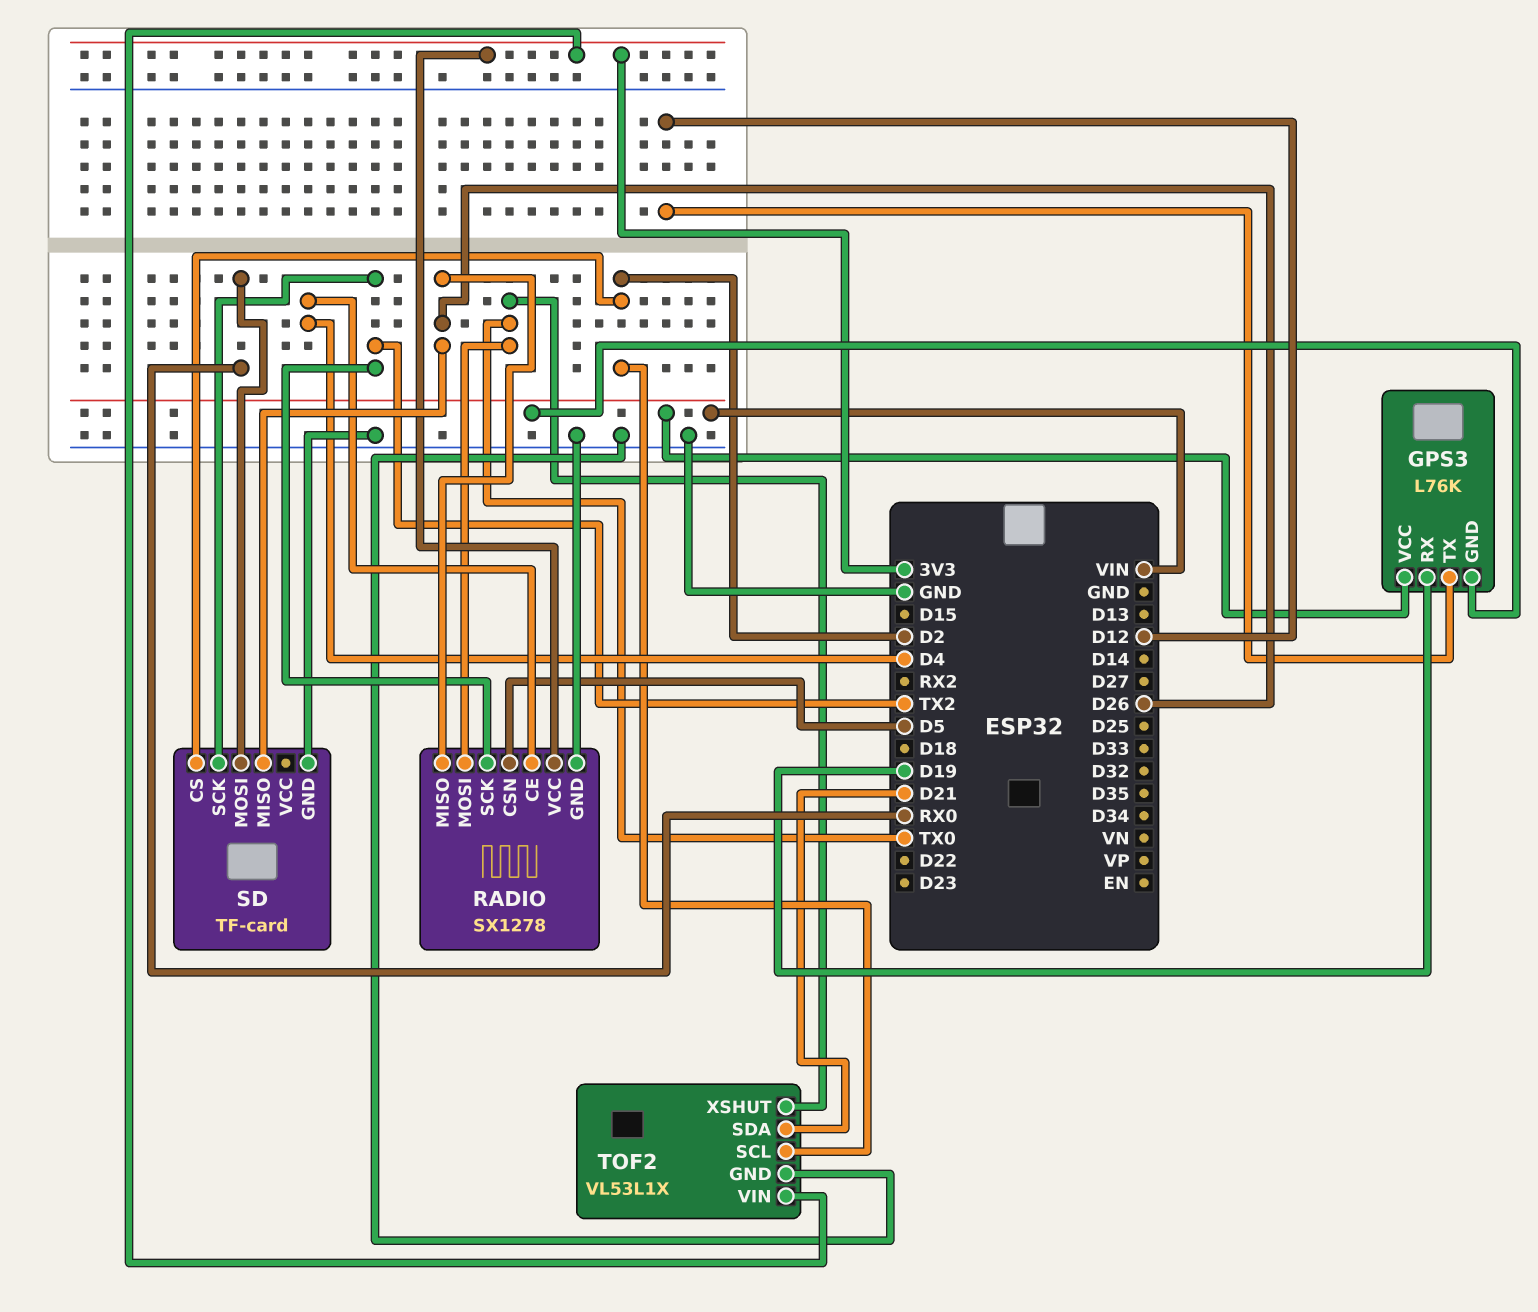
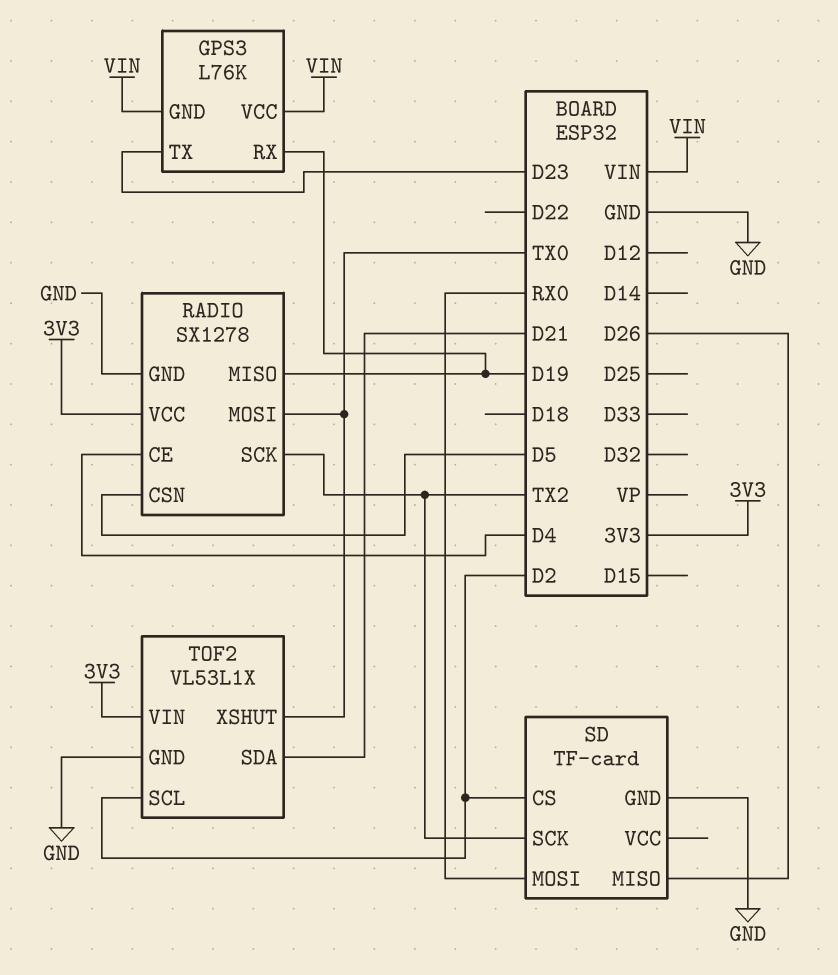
GPS3 pin TX: D12 -> D23
RADIO pin MISO: D26 -> D19

